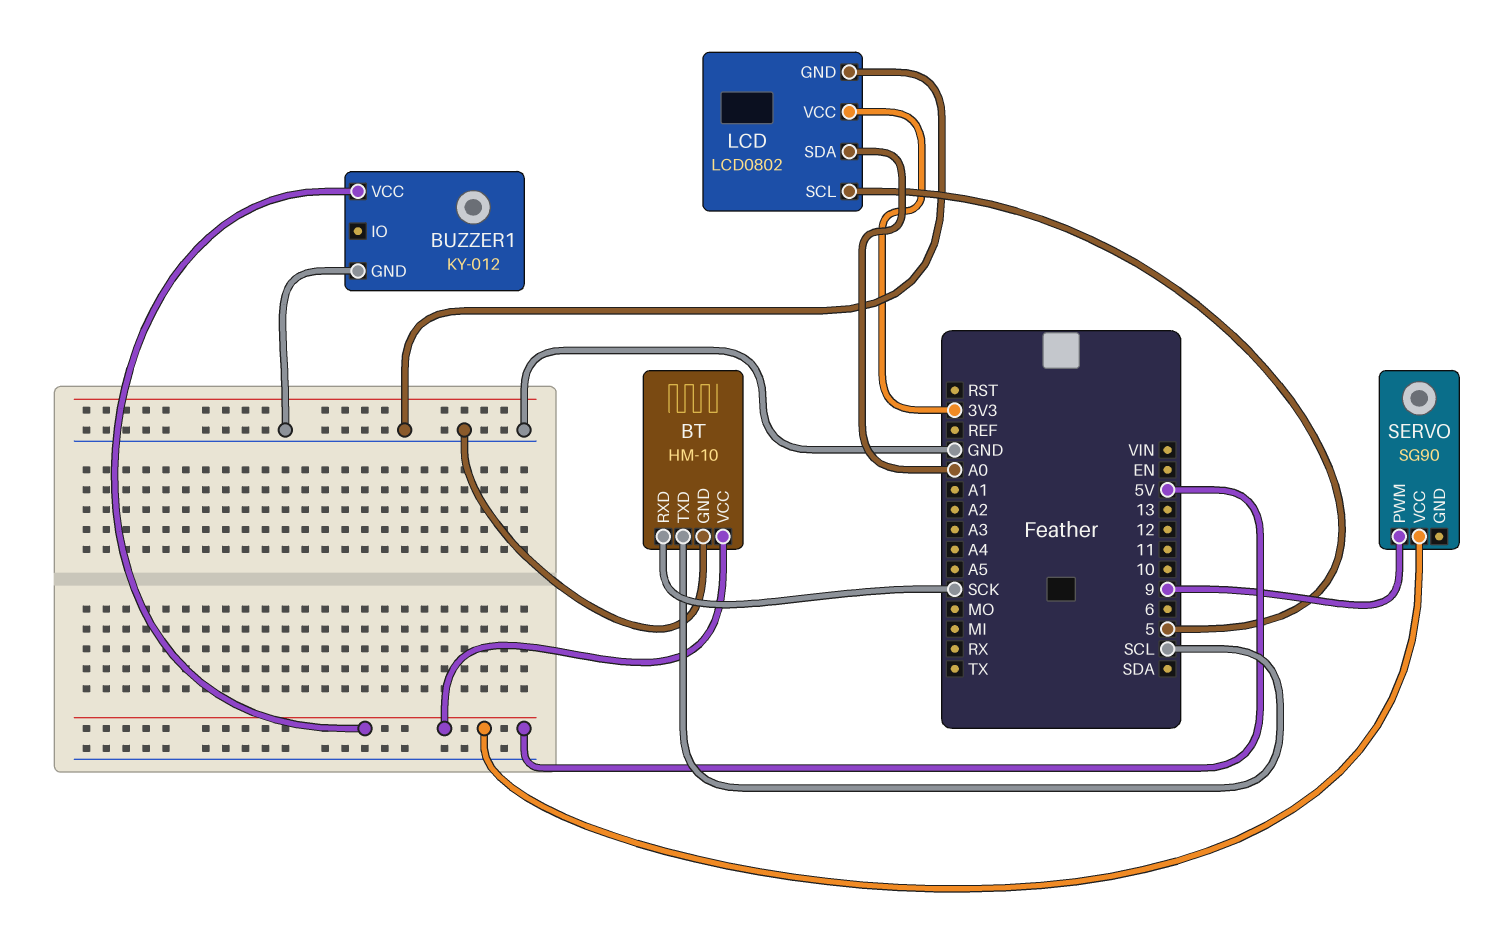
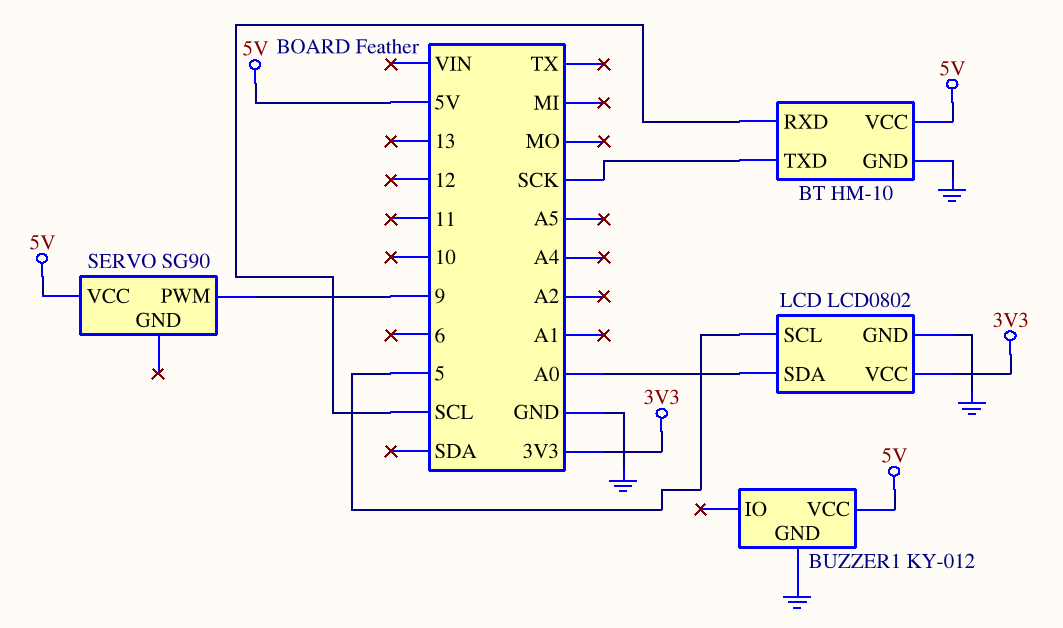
BT pin RXD: SCK -> SCL
BT pin TXD: SCL -> SCK

